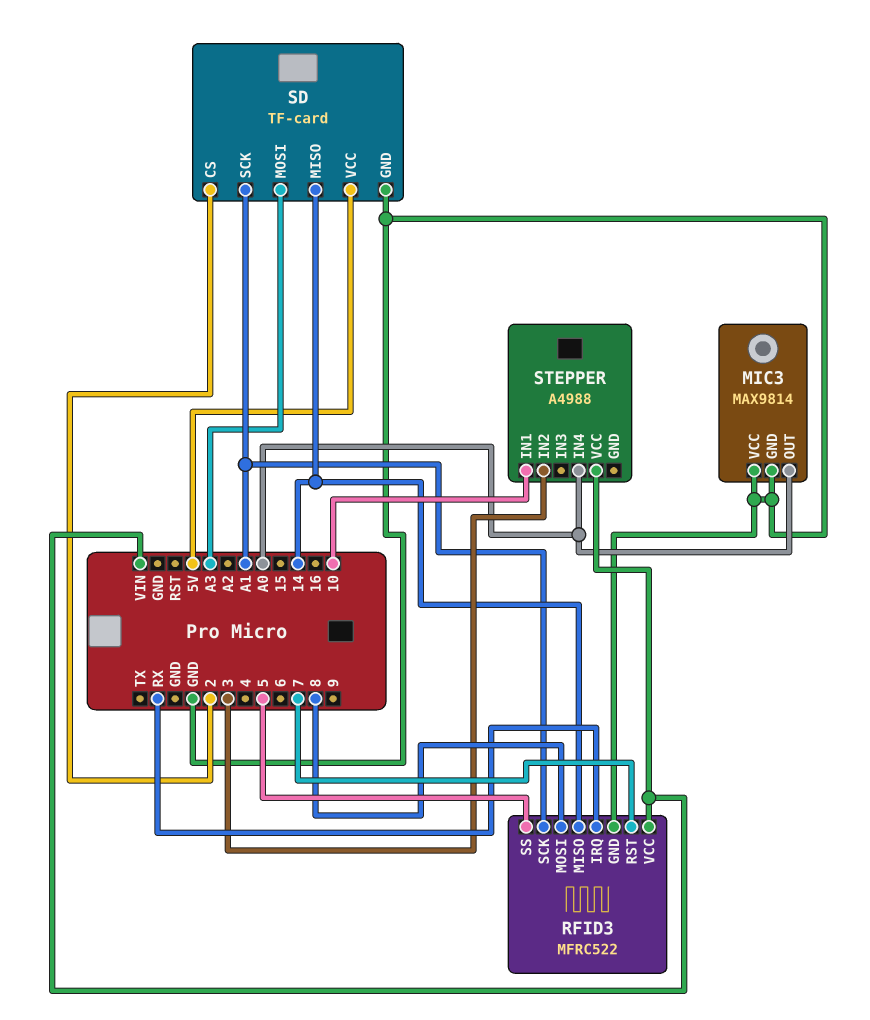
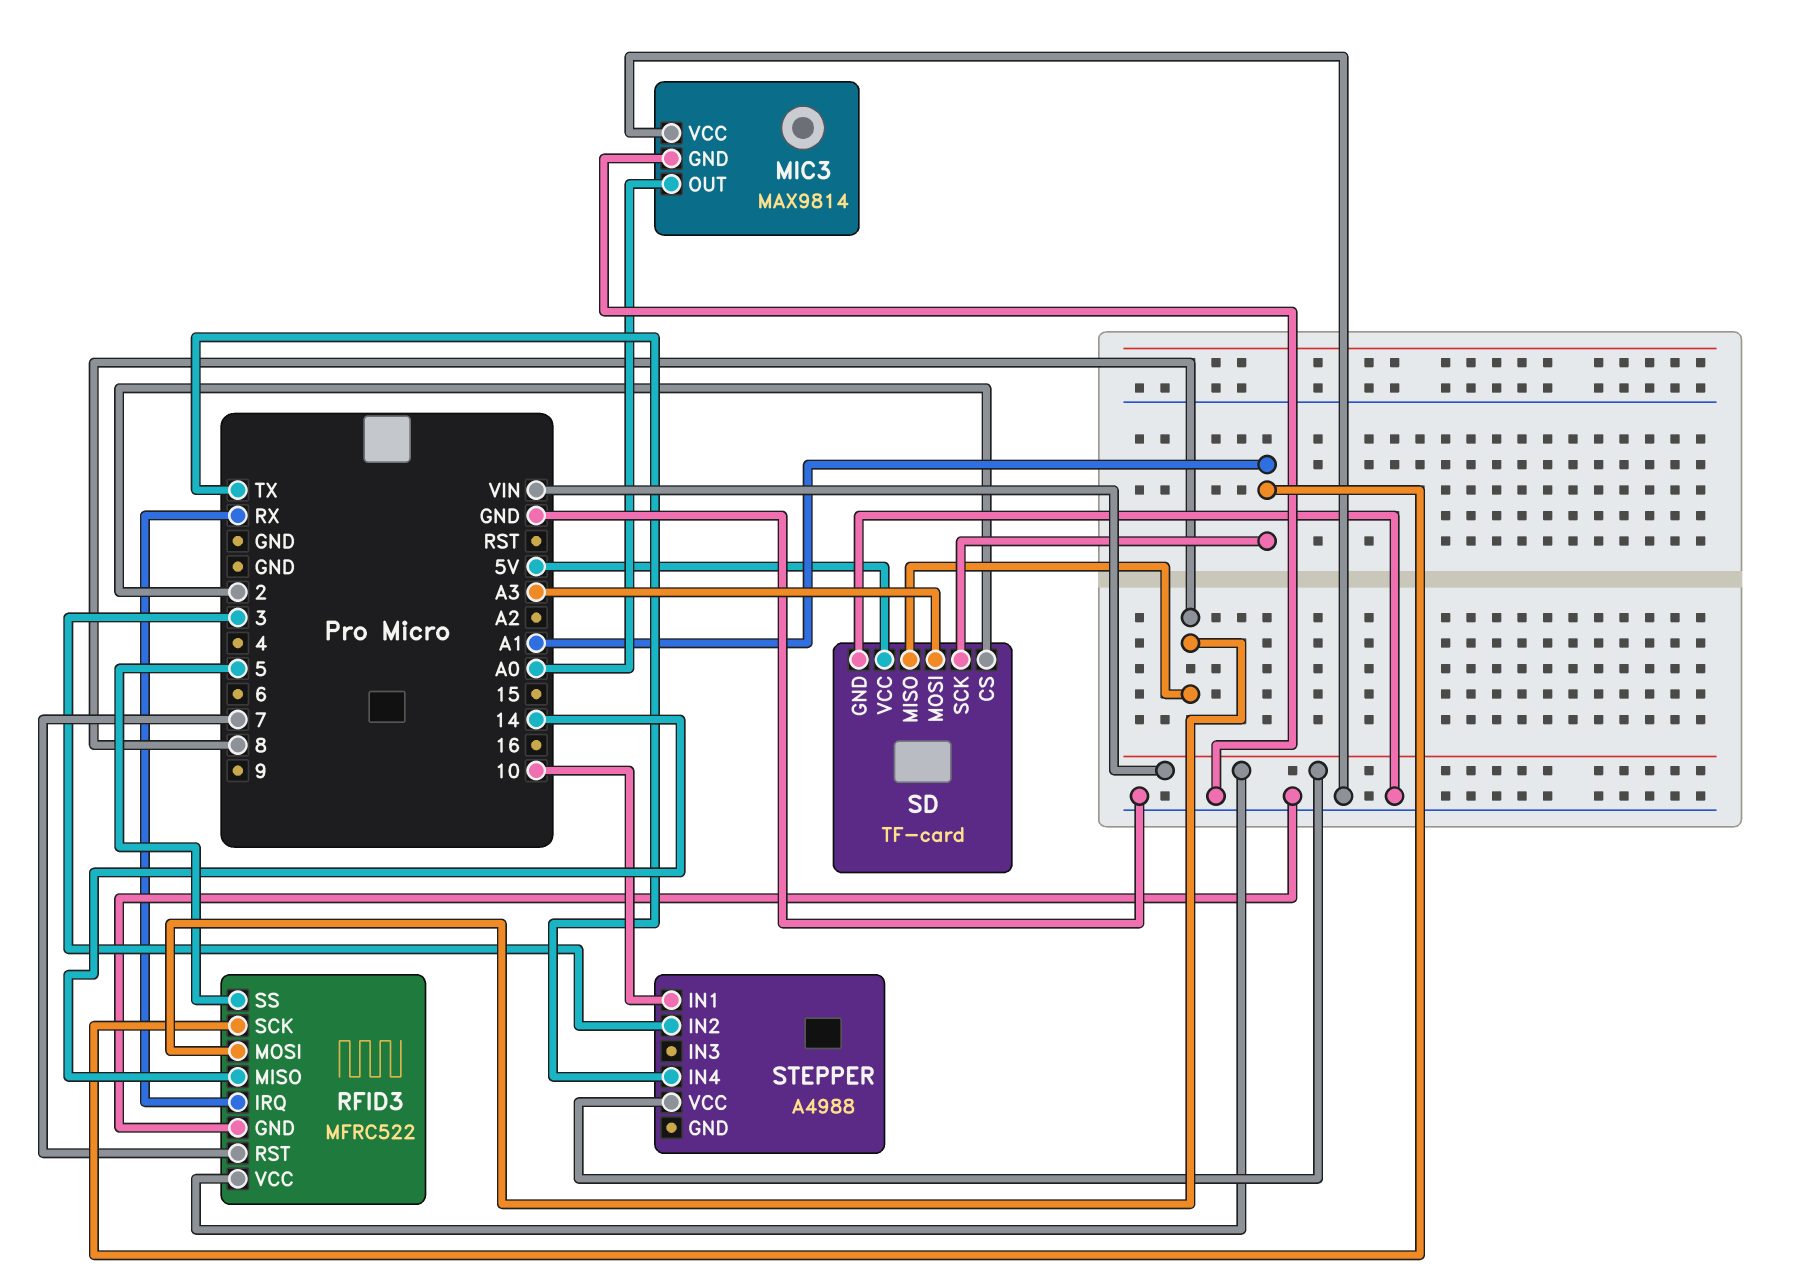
SD pin MISO: 14 -> 8
STEPPER pin IN4: A0 -> TX

